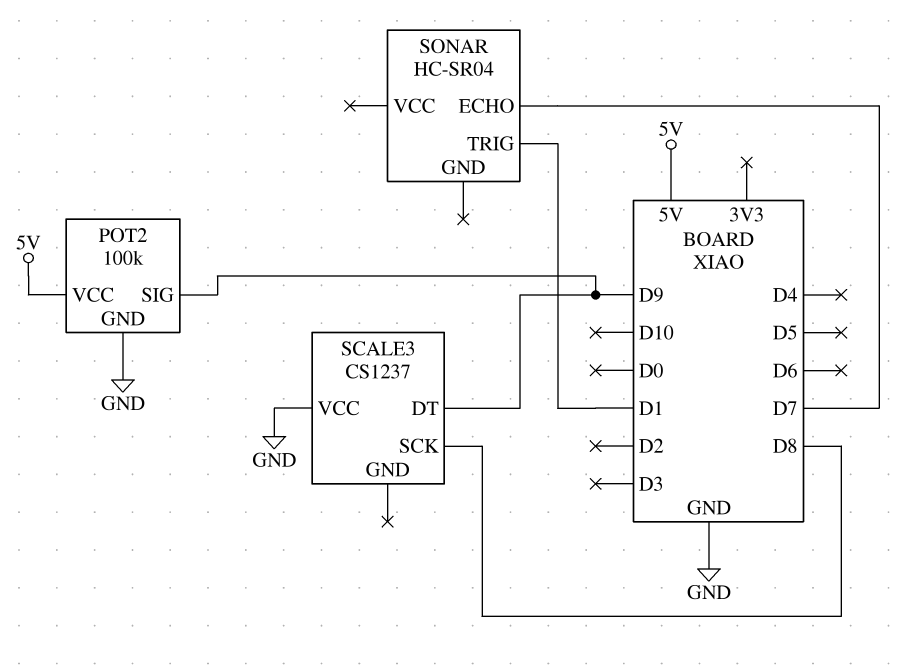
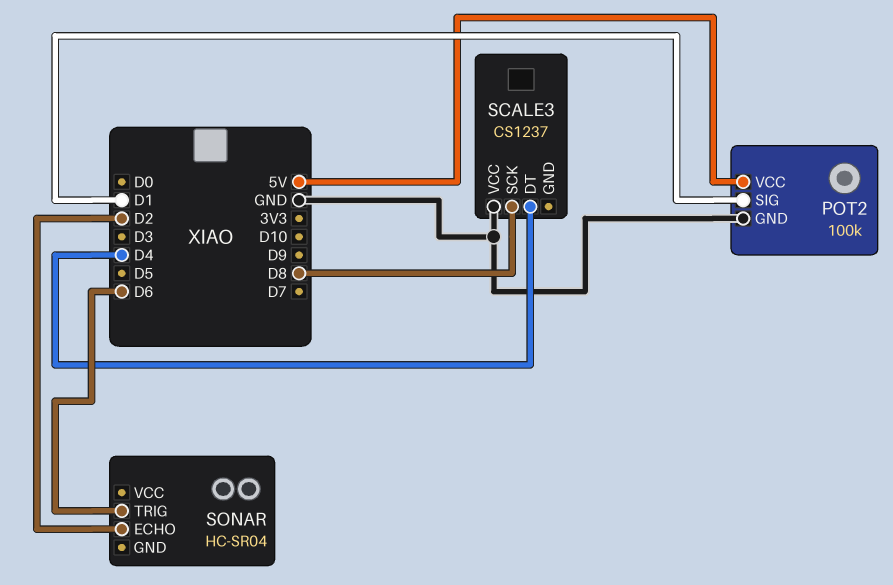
POT2 pin SIG: D9 -> D1
SCALE3 pin DT: D9 -> D4
SONAR pin ECHO: D7 -> D2
SONAR pin TRIG: D1 -> D6

